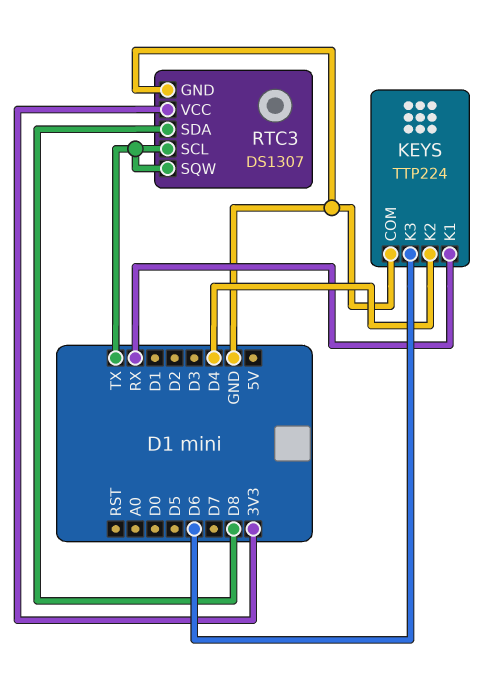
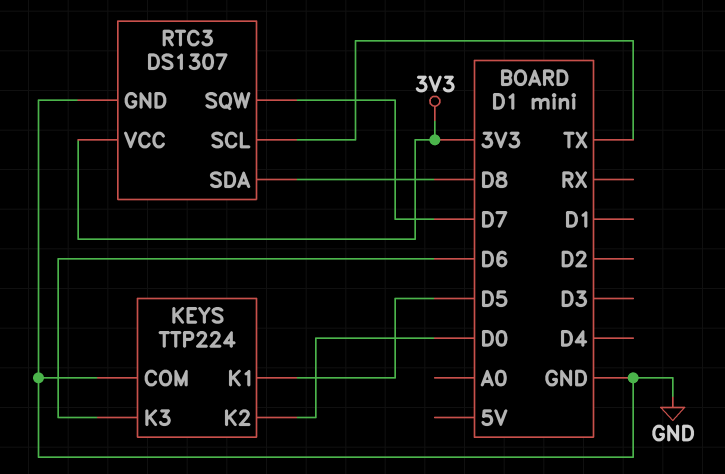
KEYS pin K1: RX -> D5
KEYS pin K2: D4 -> D0
RTC3 pin SQW: TX -> D7

